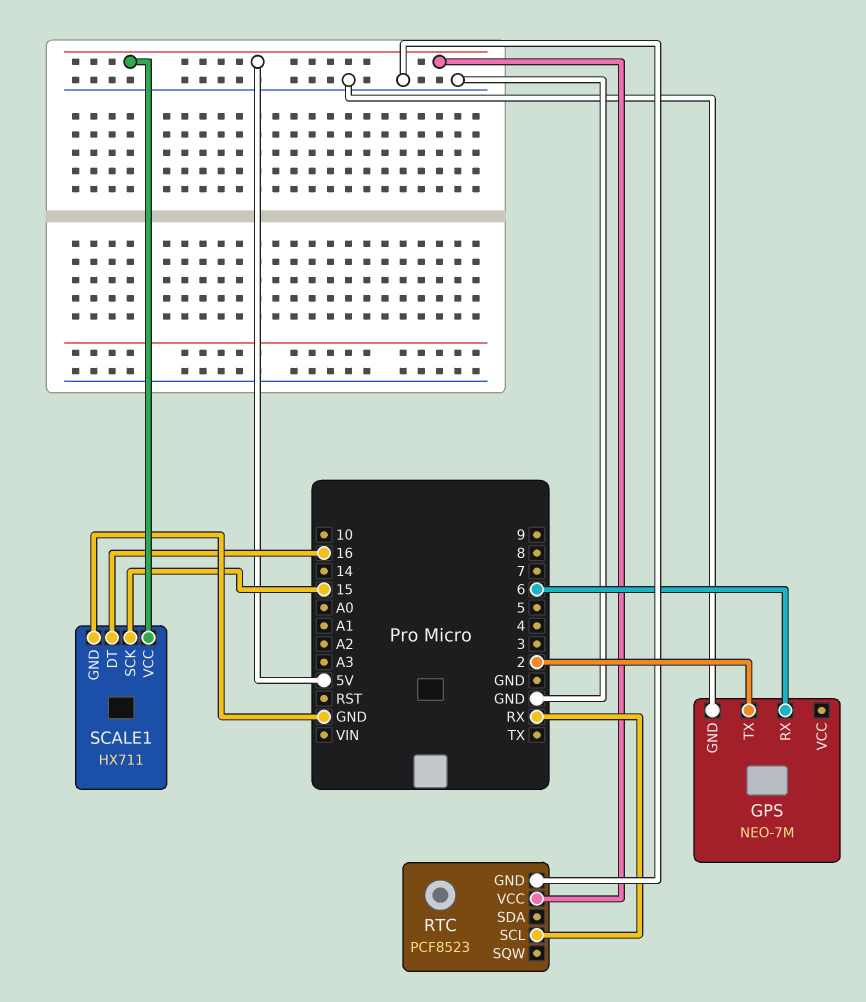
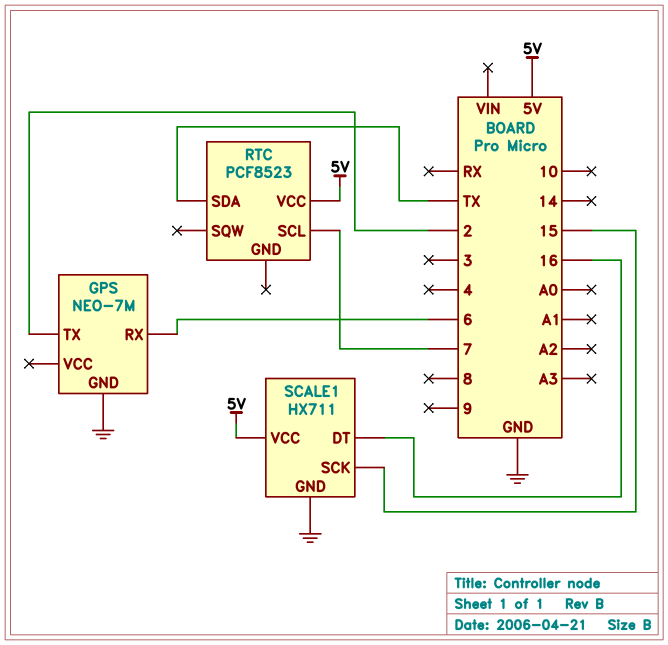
RTC pin GND: GND -> none
RTC pin SCL: RX -> 7
RTC pin SDA: none -> TX

